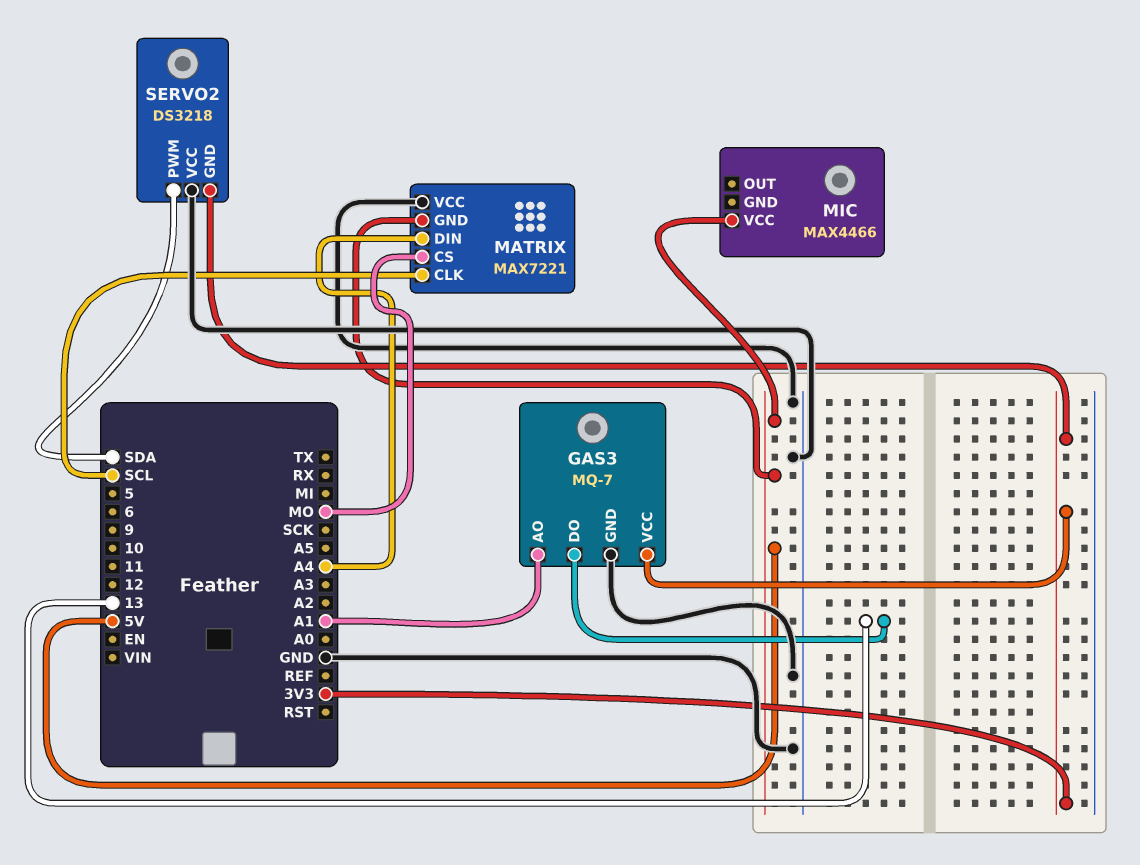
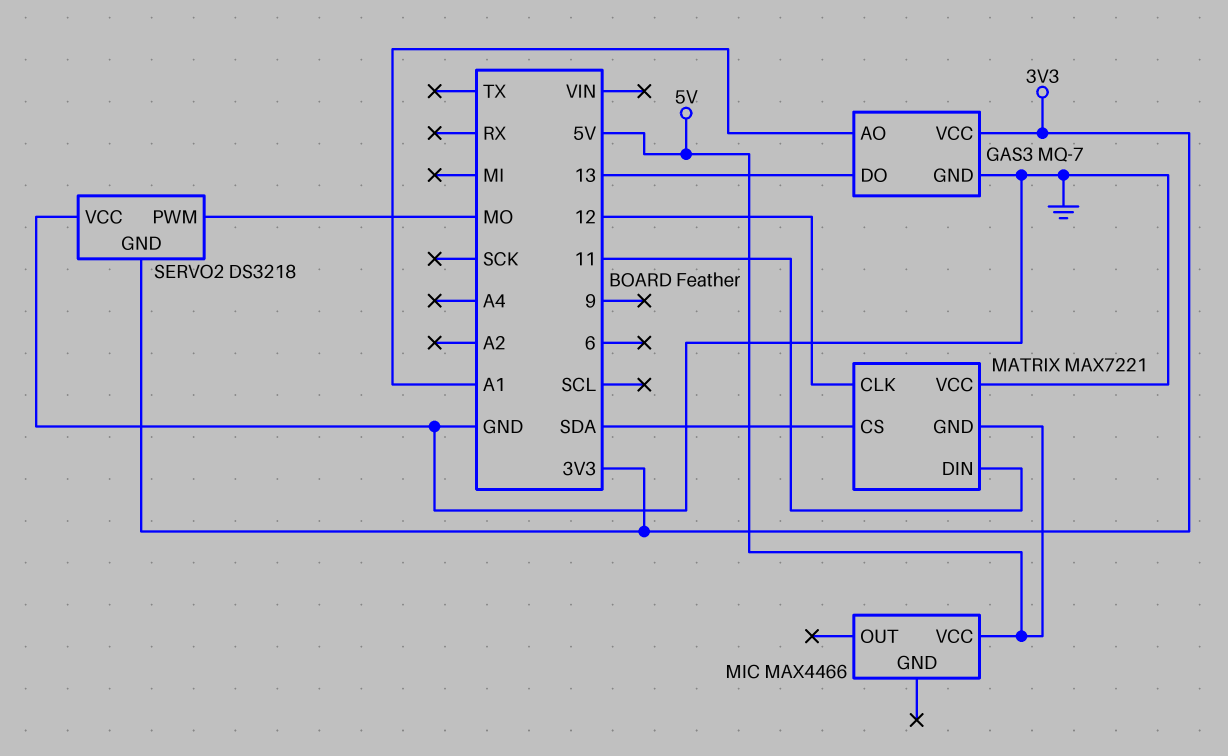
MATRIX pin CLK: SCL -> 12
MATRIX pin CS: MO -> SDA
MATRIX pin DIN: A4 -> 11
SERVO2 pin PWM: SDA -> MO

